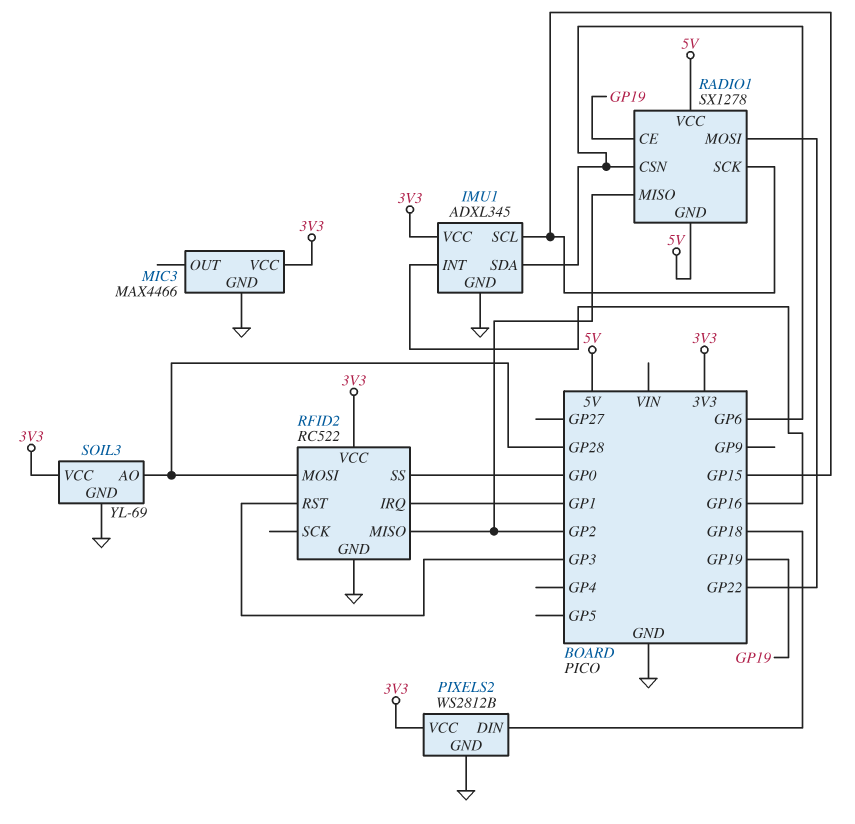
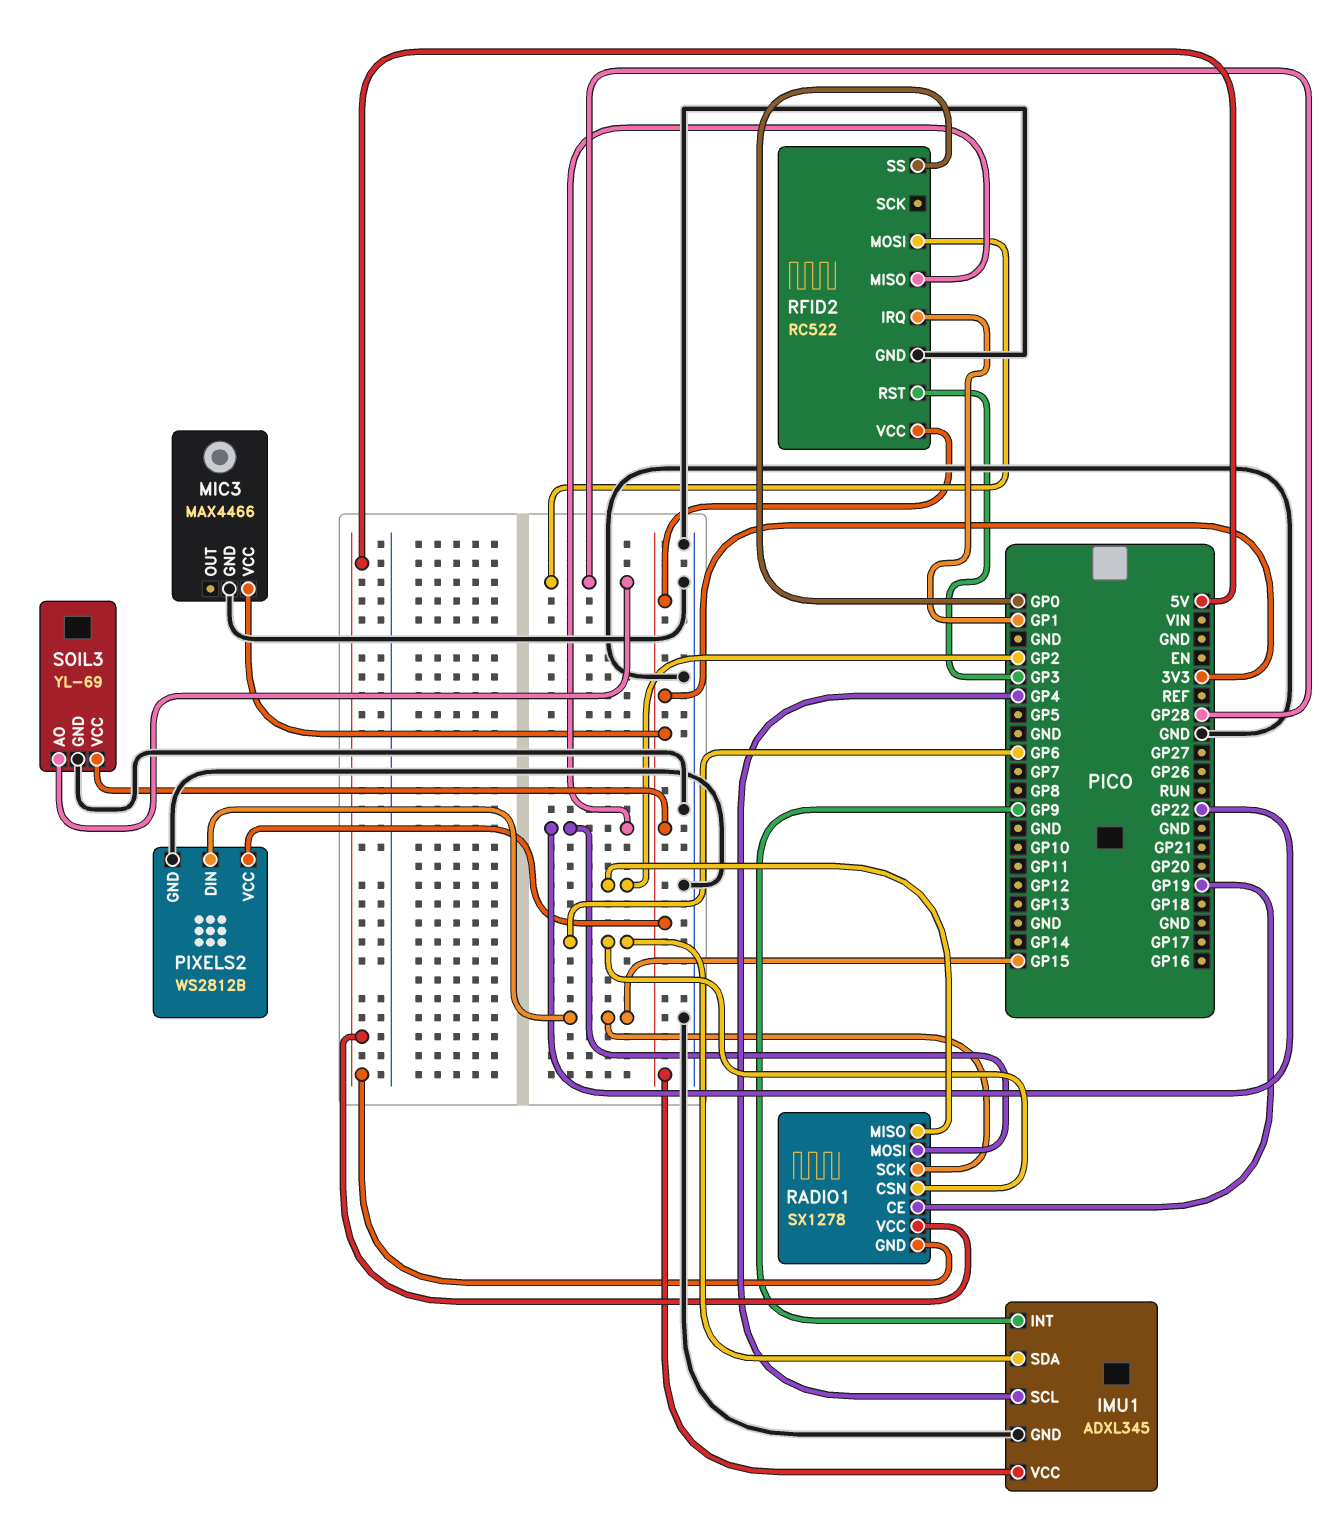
IMU1 pin INT: GP16 -> GP9
IMU1 pin SCL: GP15 -> GP4
PIXELS2 pin DIN: GP18 -> GP15
RFID2 pin MISO: GP2 -> GP22

